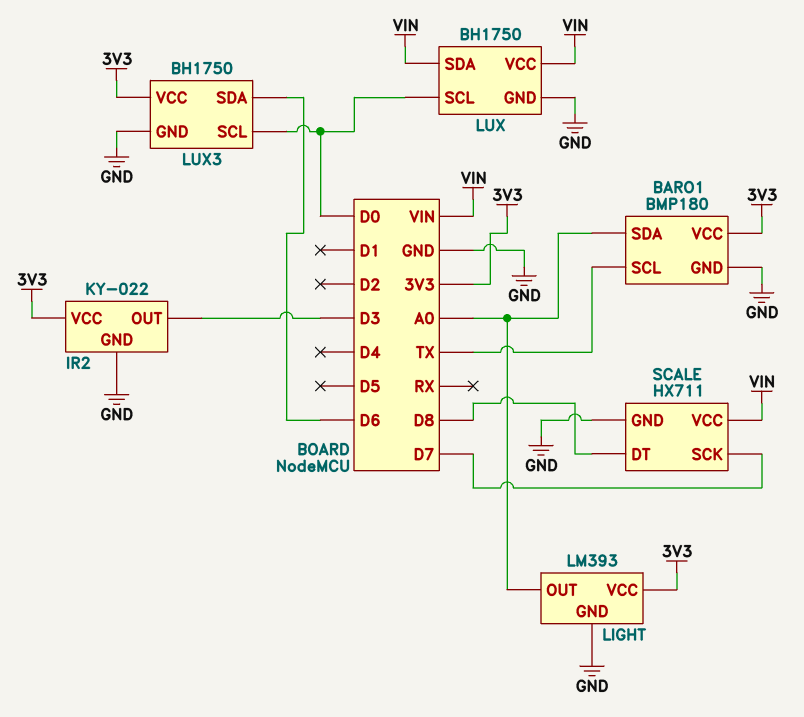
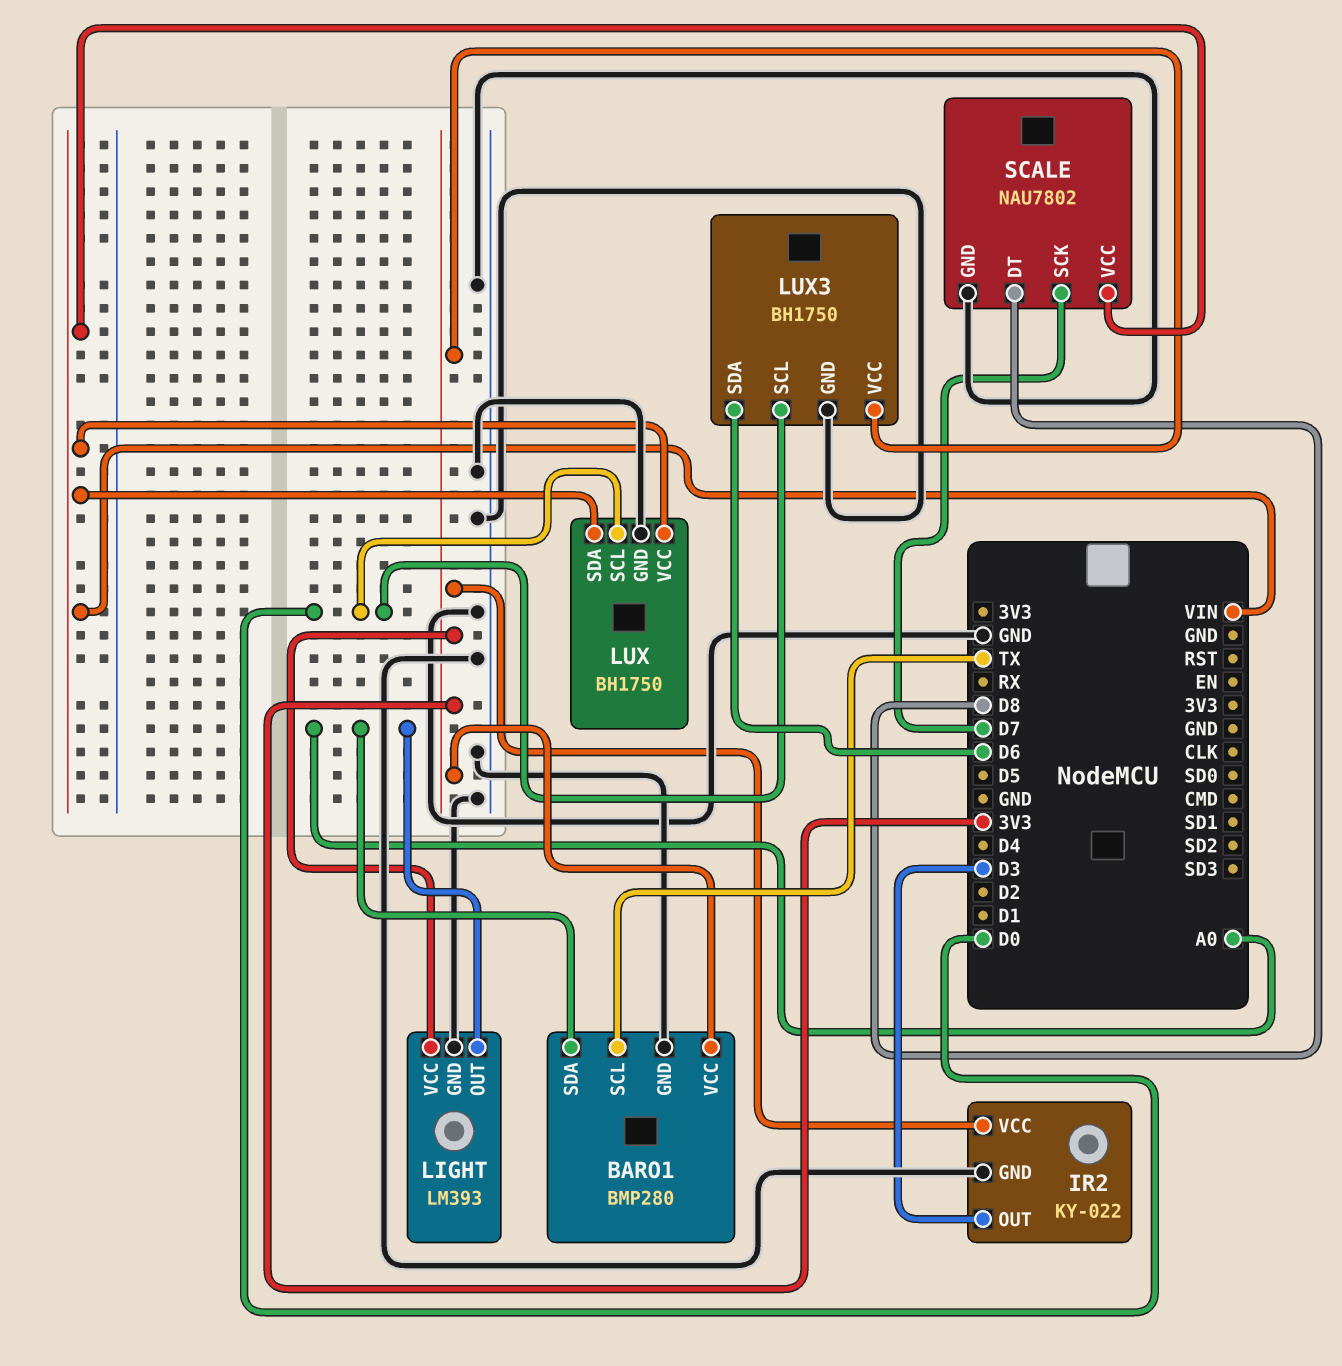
BARO1: BMP180 -> BMP280
SCALE: HX711 -> NAU7802

